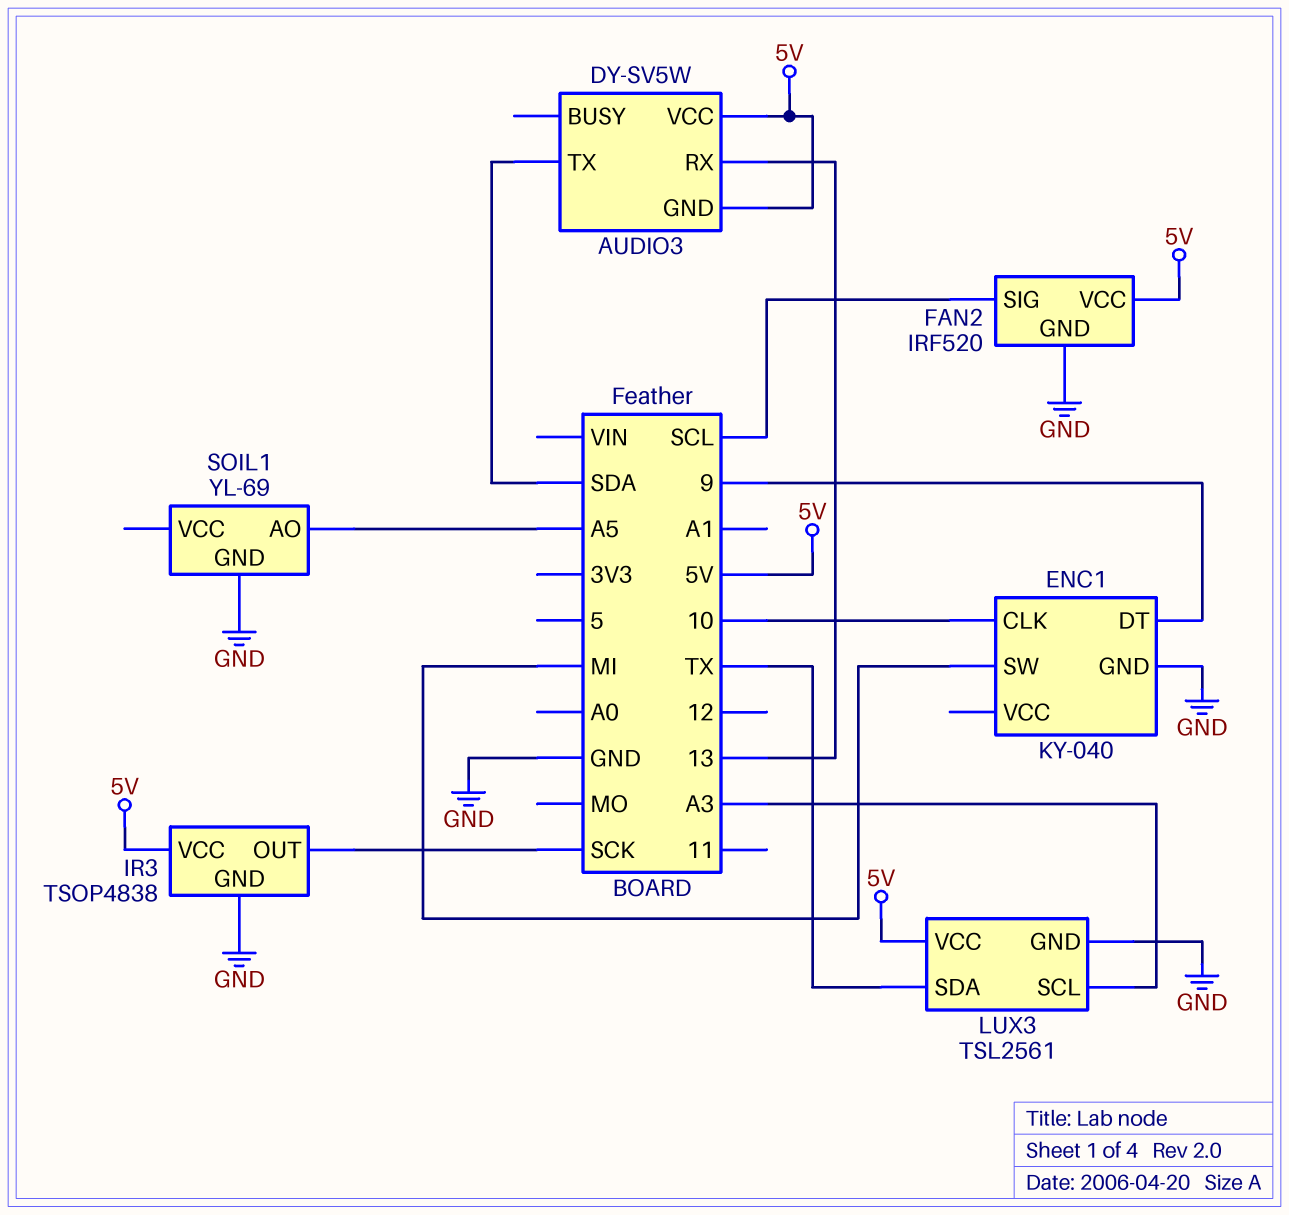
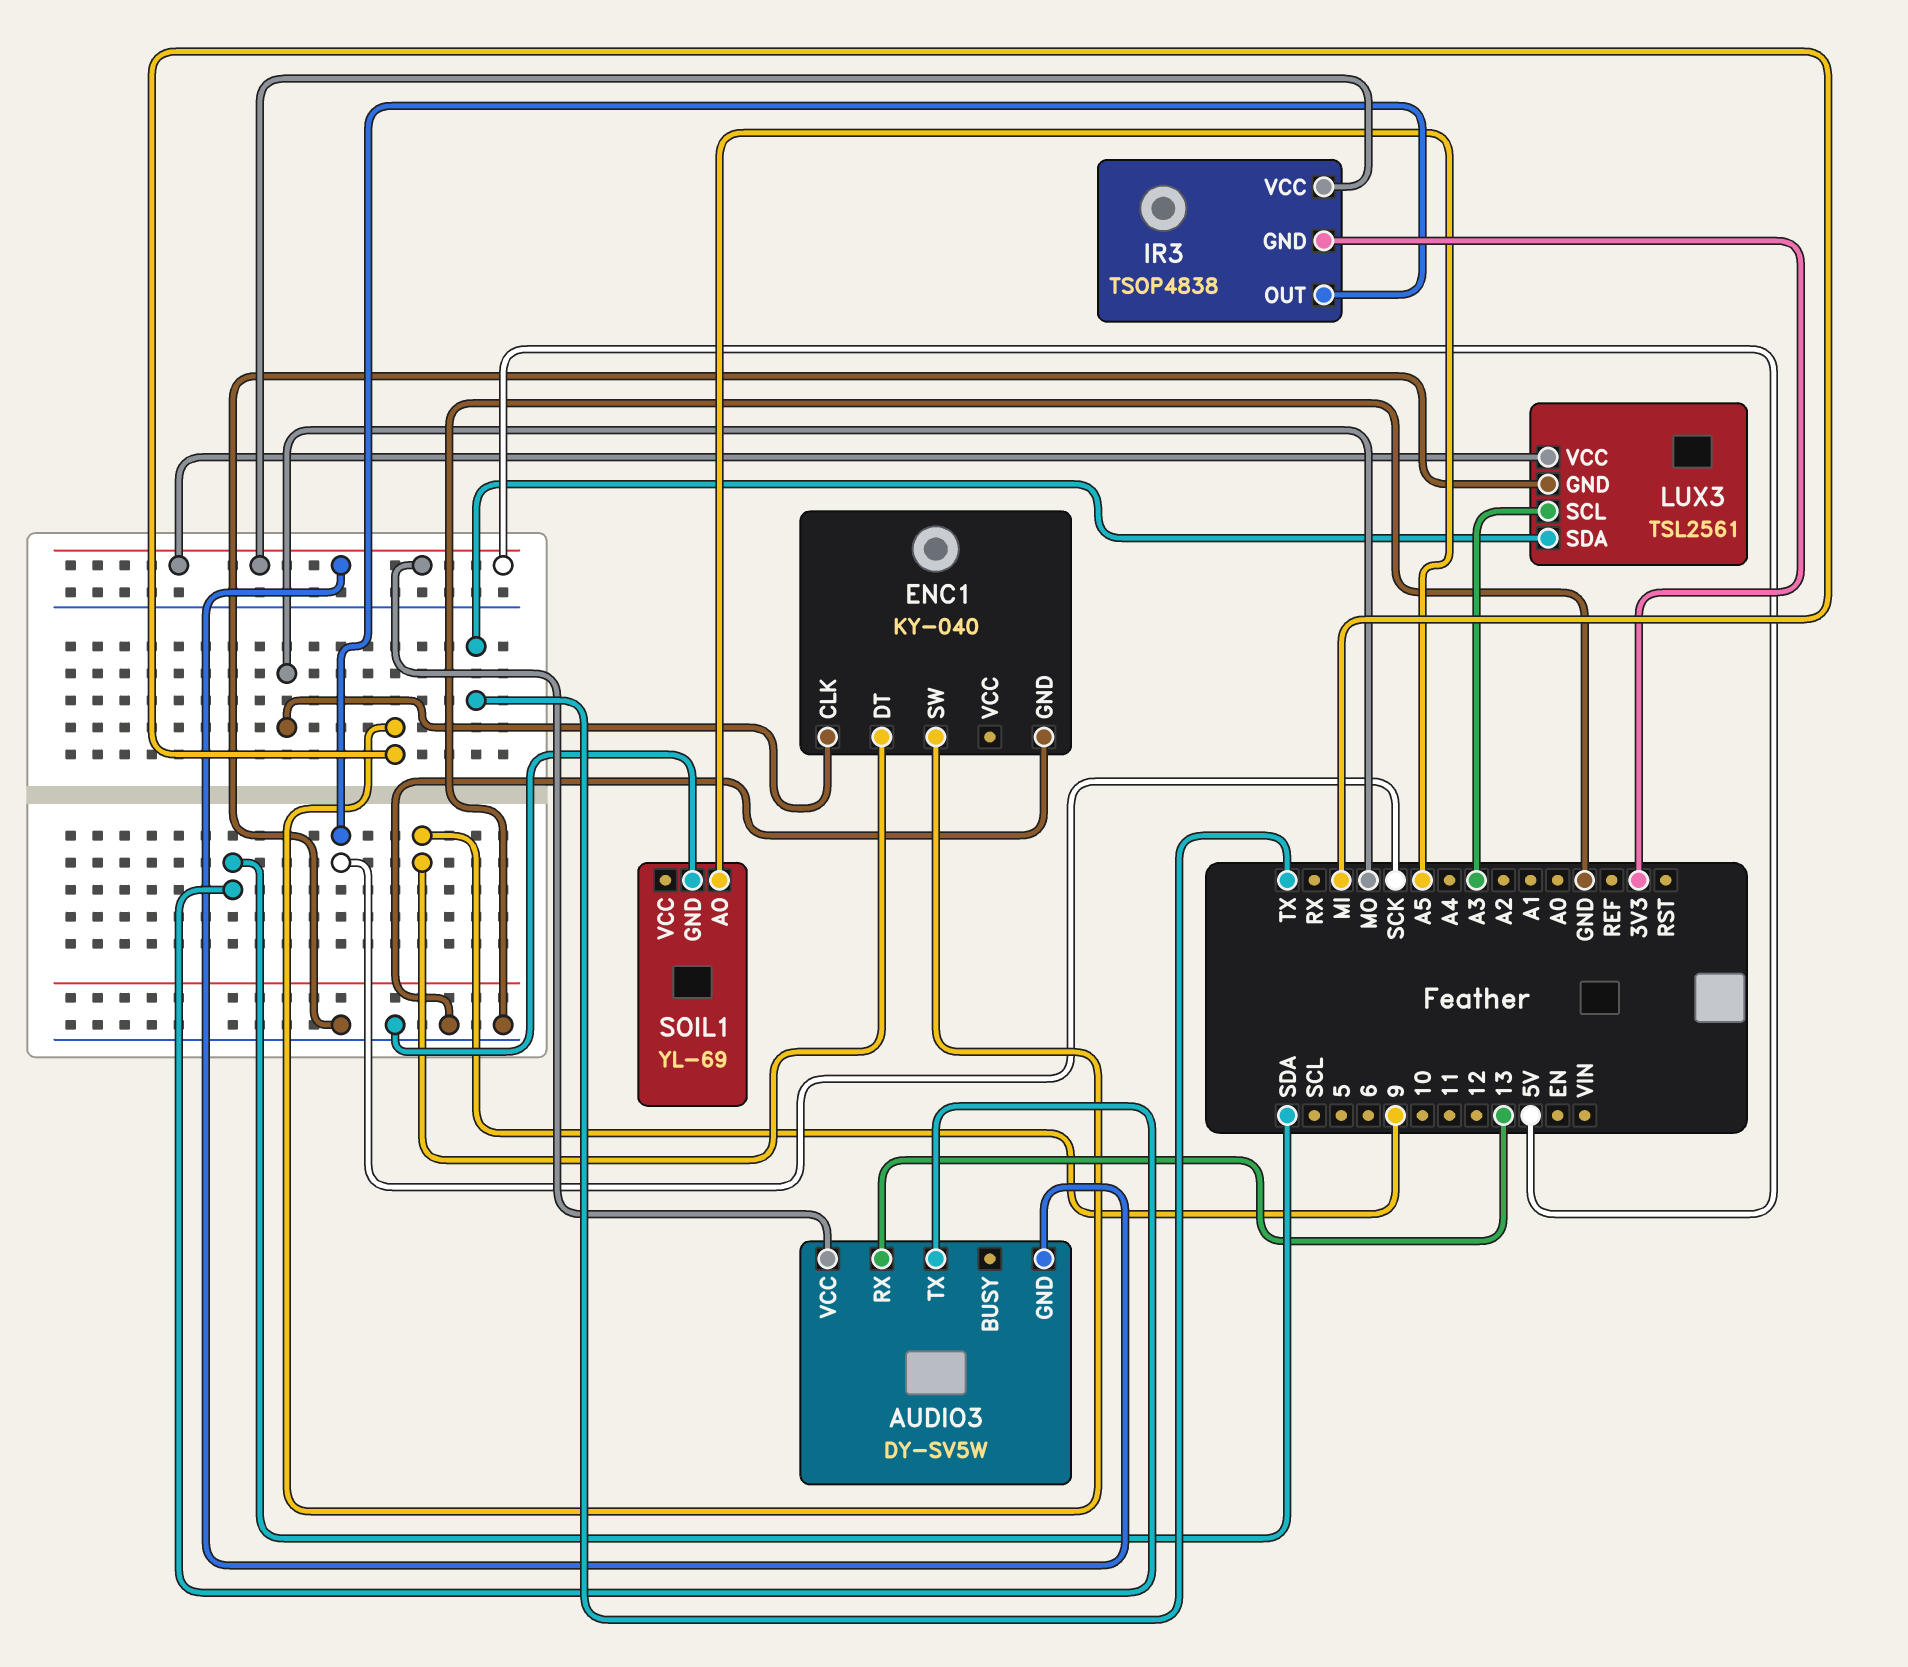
ENC1 pin CLK: 10 -> MO
FAN2: IRF520 -> none
FAN2 pin GND: GND -> none
FAN2 pin SIG: SCL -> none
FAN2 pin VCC: 5V -> none
IR3 pin GND: GND -> 3V3

